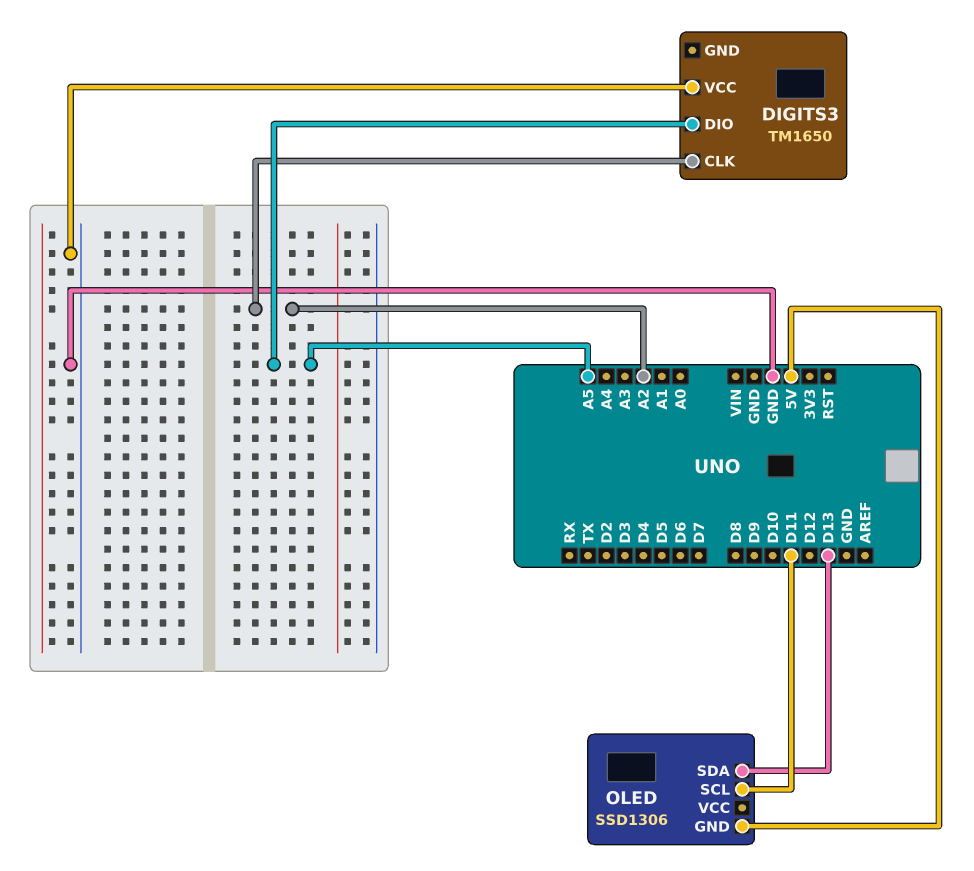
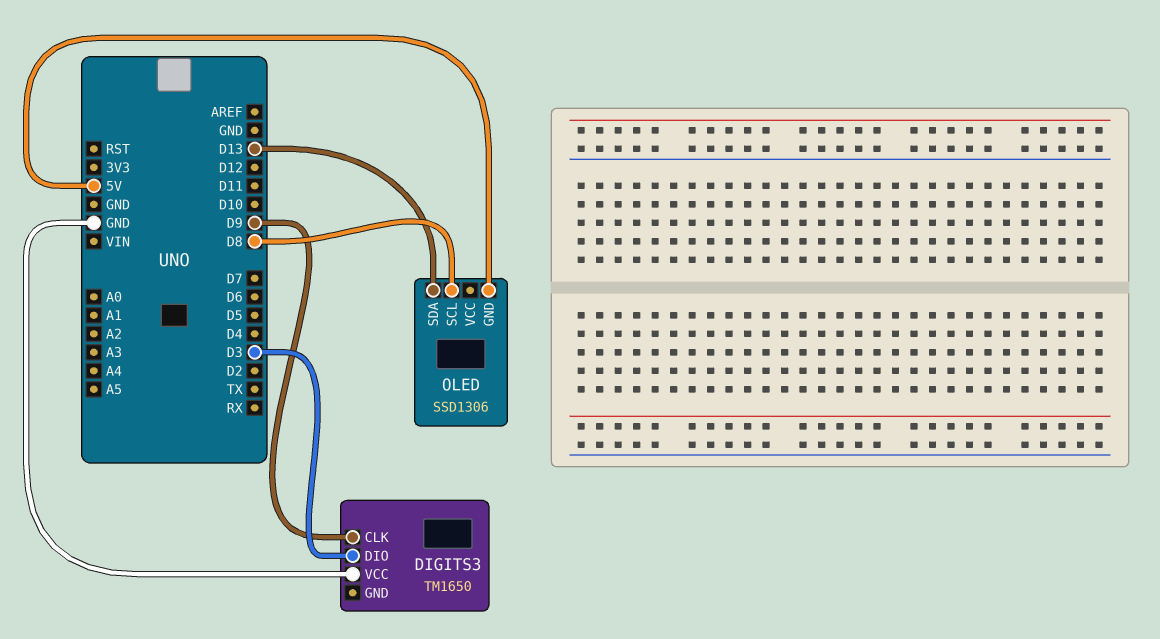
DIGITS3 pin CLK: A2 -> D9
DIGITS3 pin DIO: A5 -> D3
OLED pin SCL: D11 -> D8

